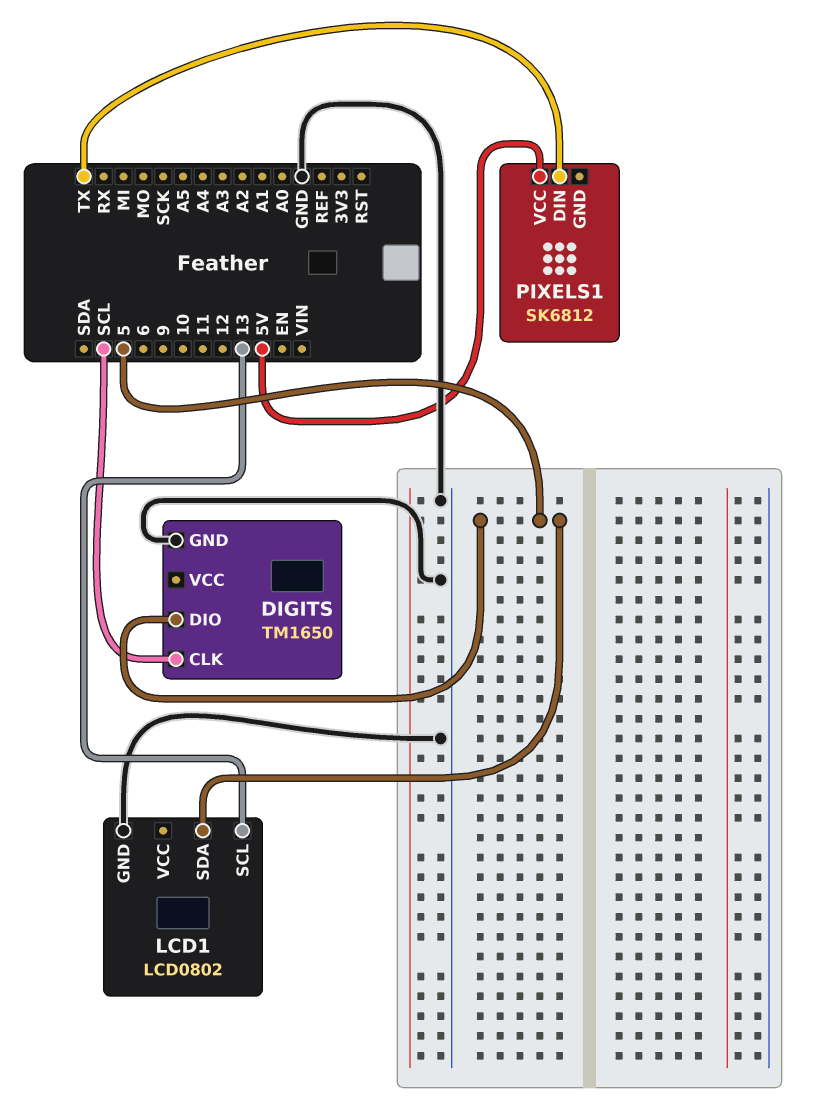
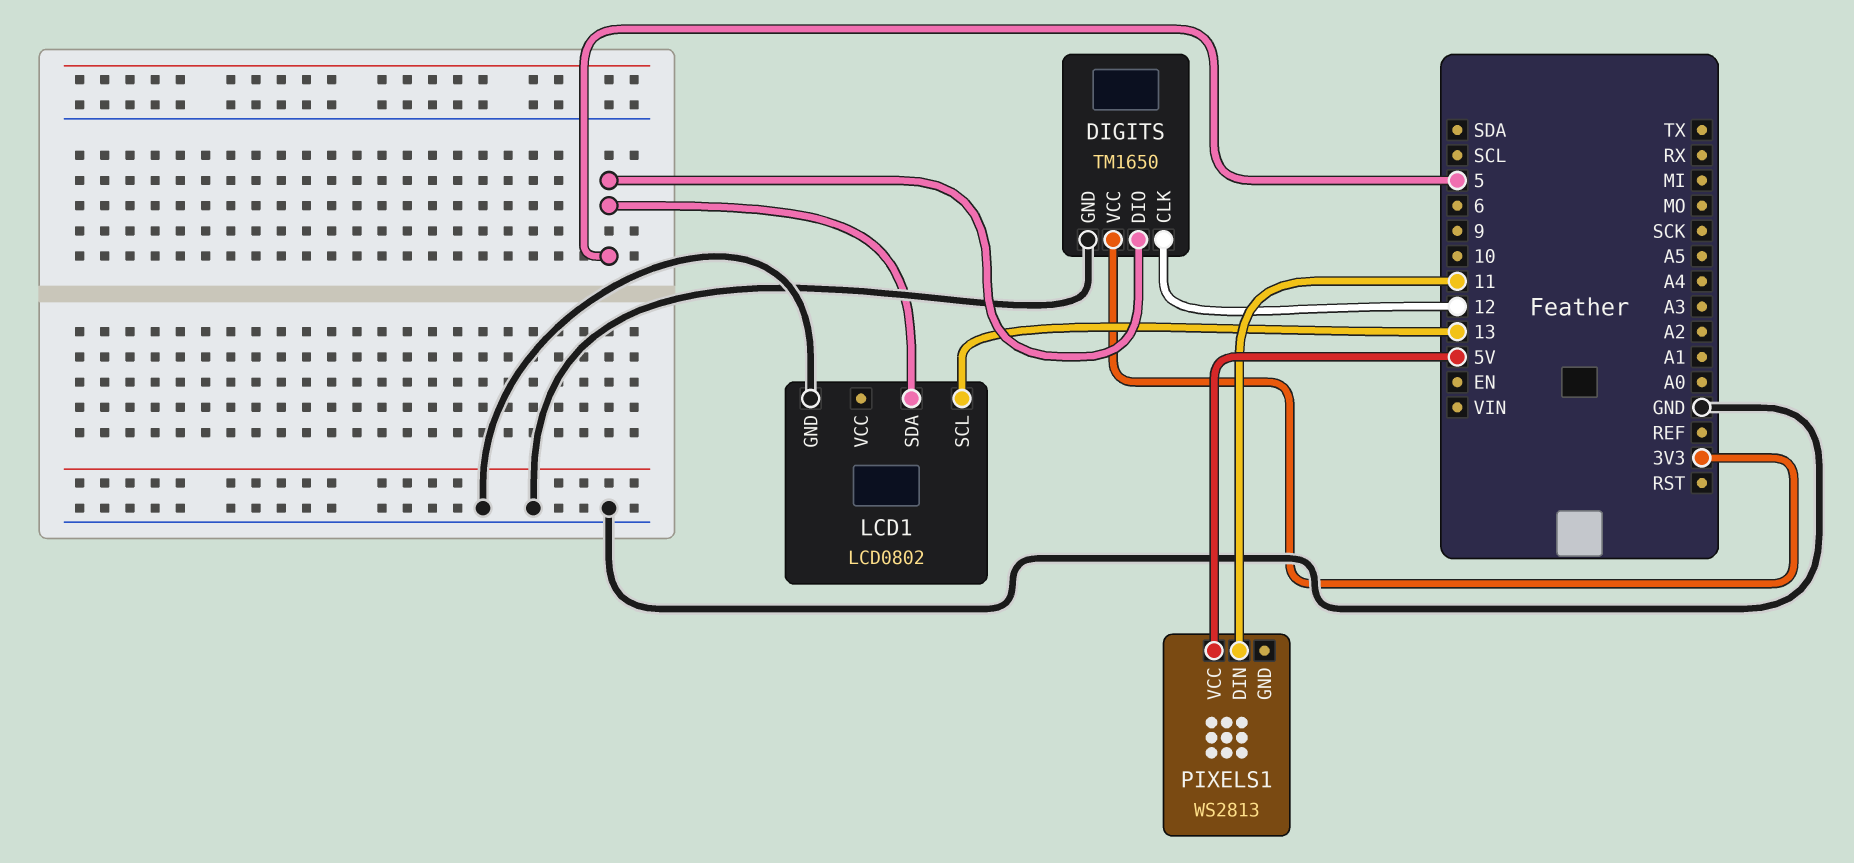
DIGITS pin CLK: SCL -> 12
DIGITS pin VCC: none -> 3V3
PIXELS1: SK6812 -> WS2813
PIXELS1 pin DIN: TX -> 11

